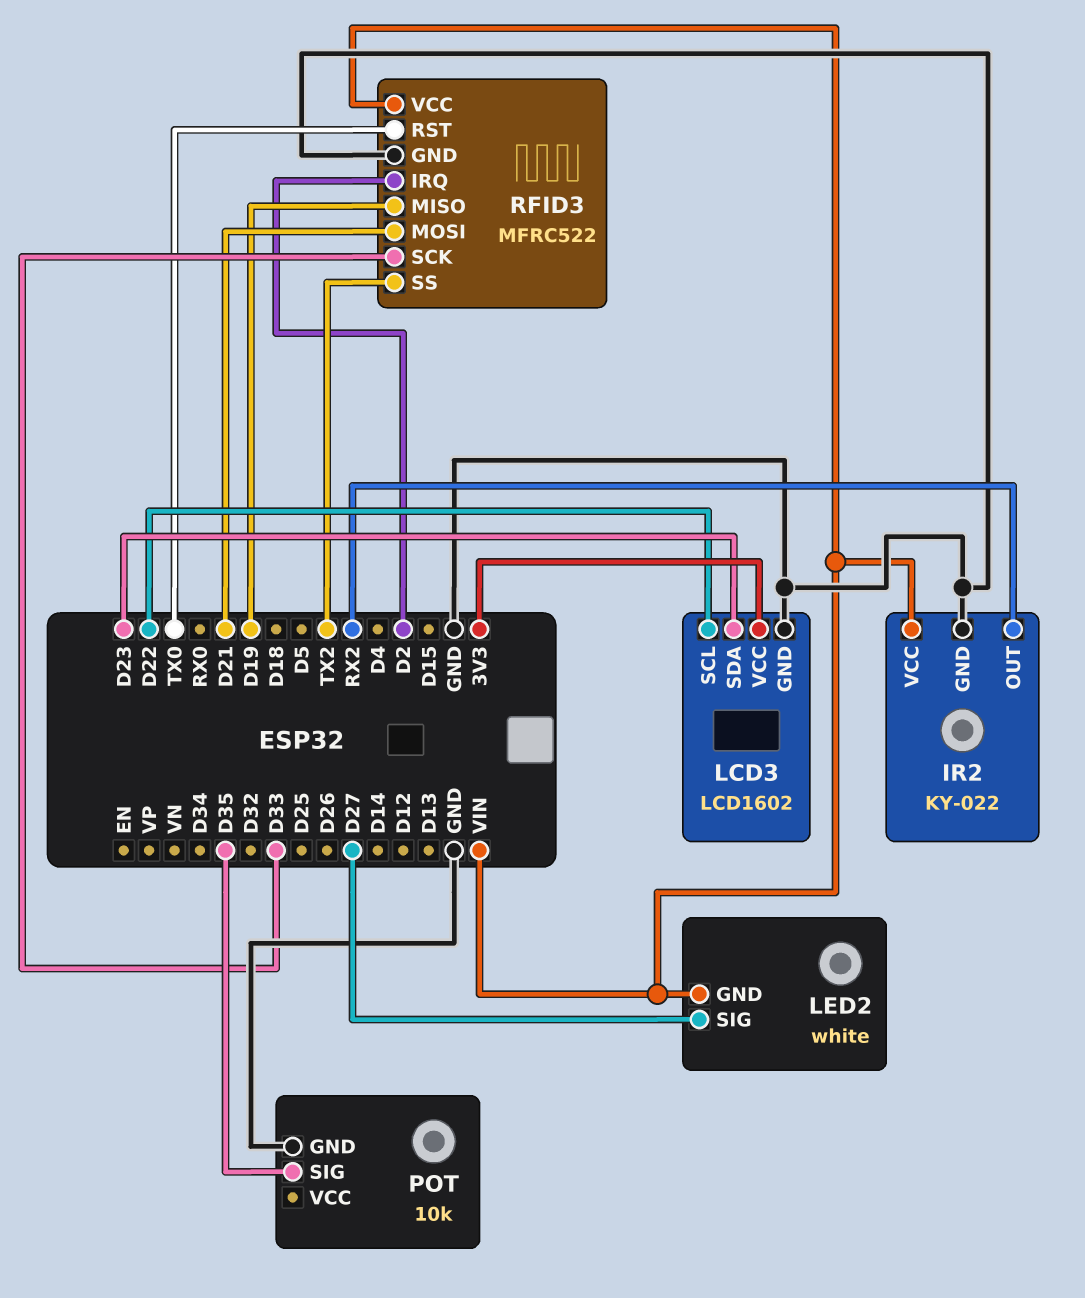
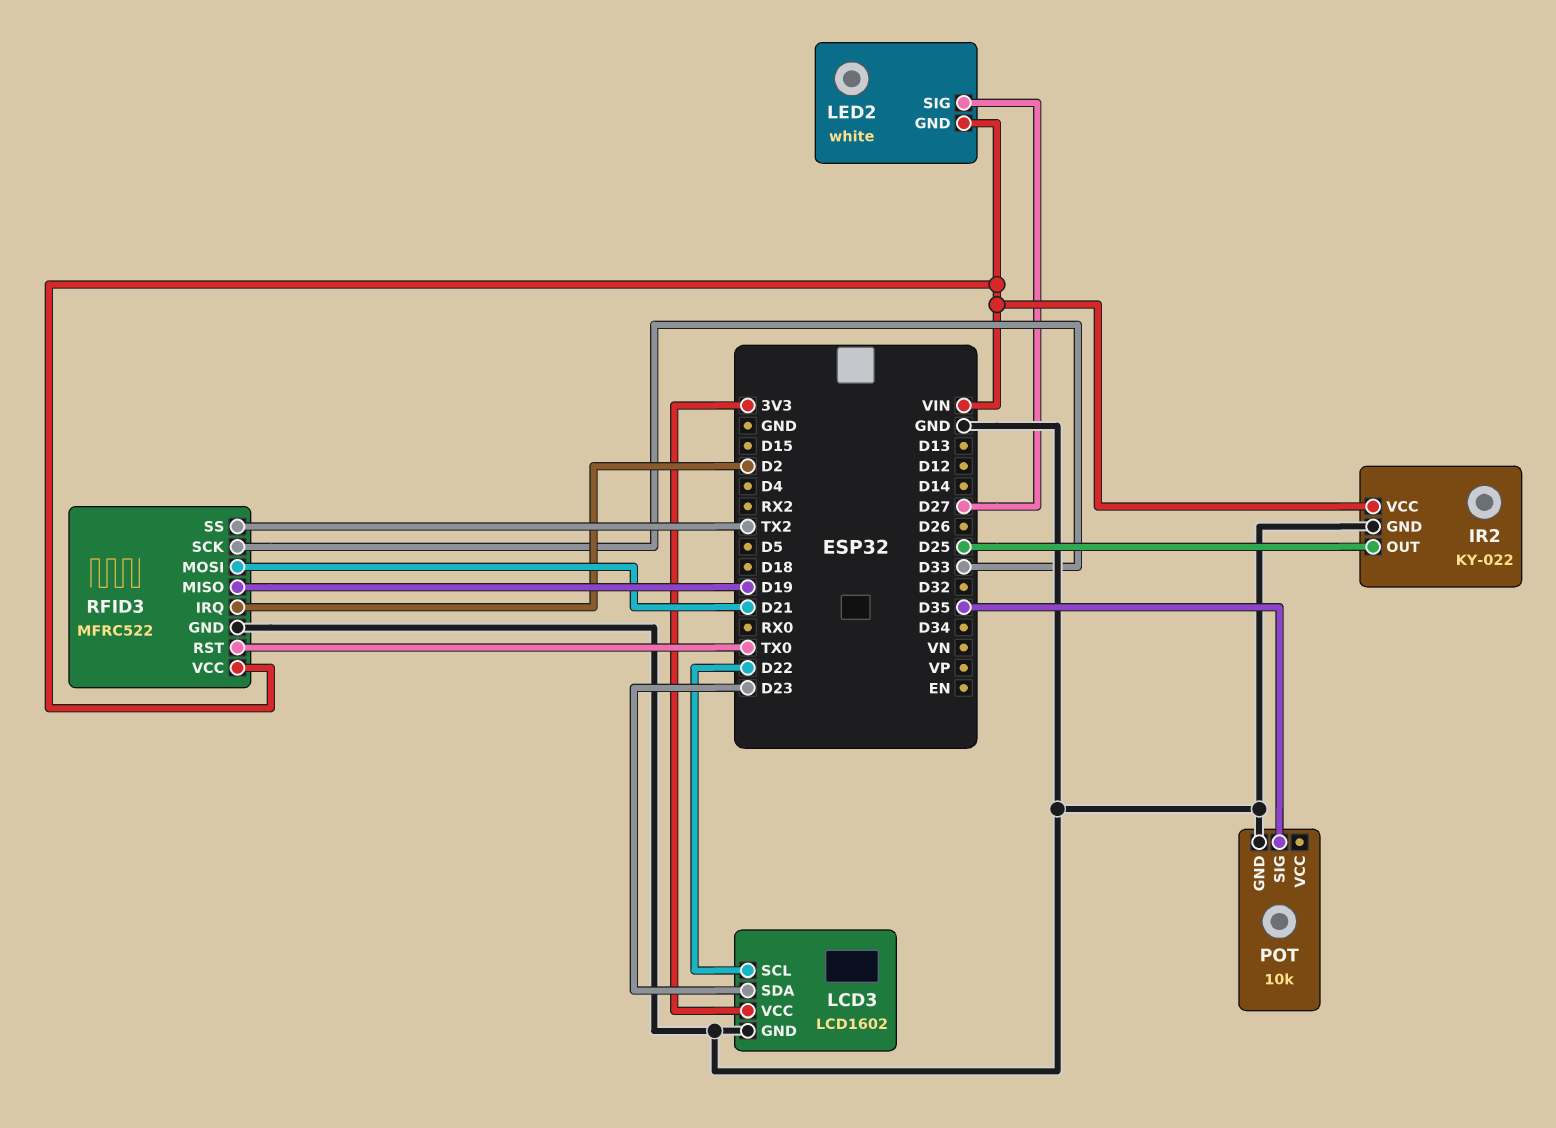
IR2 pin OUT: RX2 -> D25

